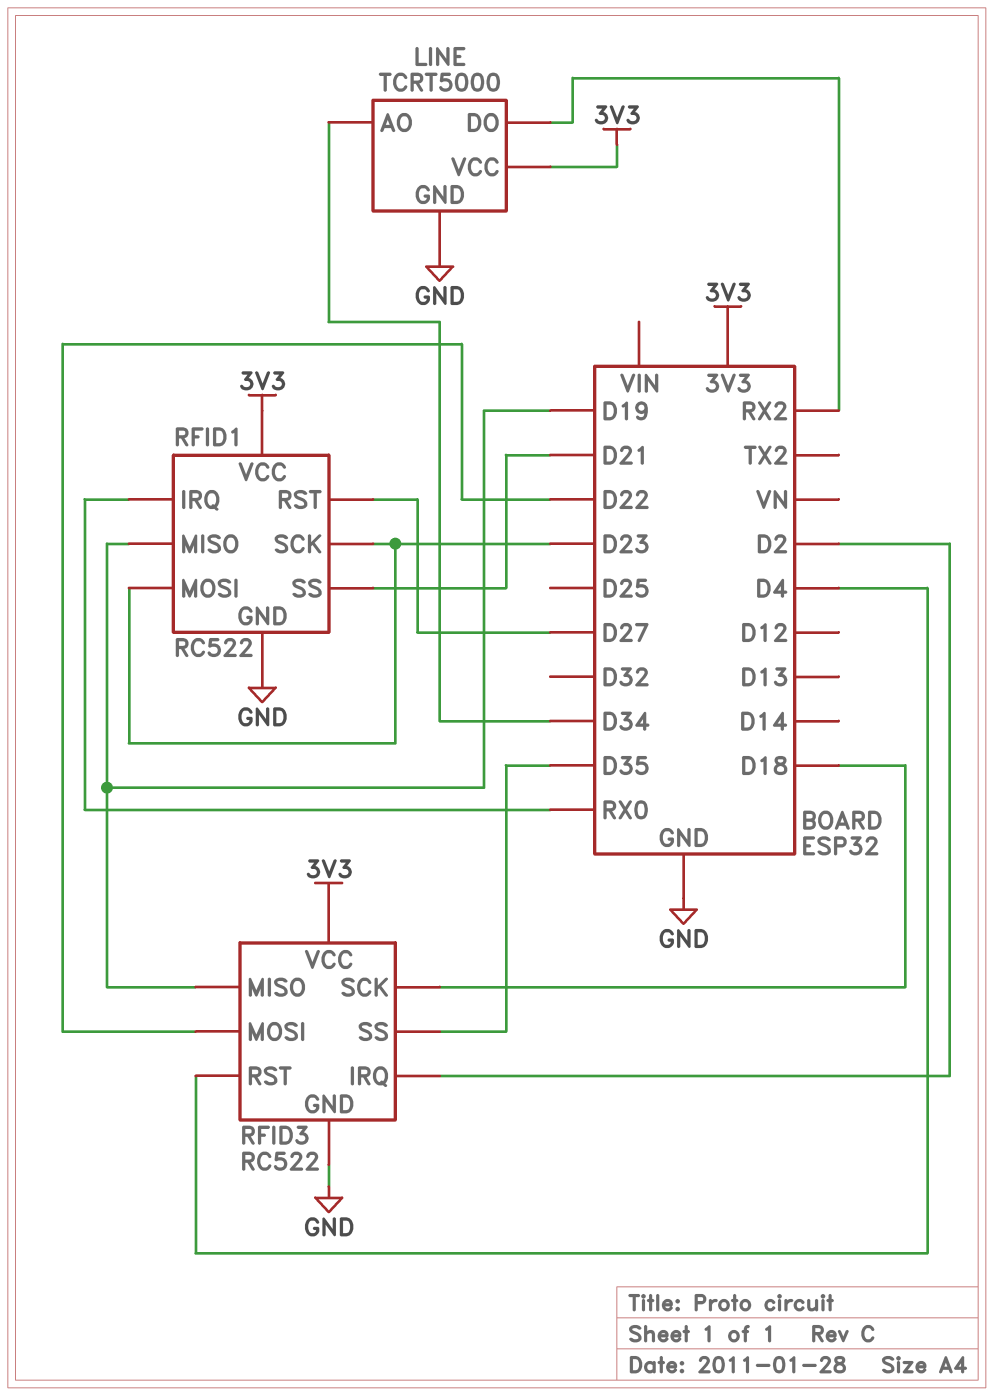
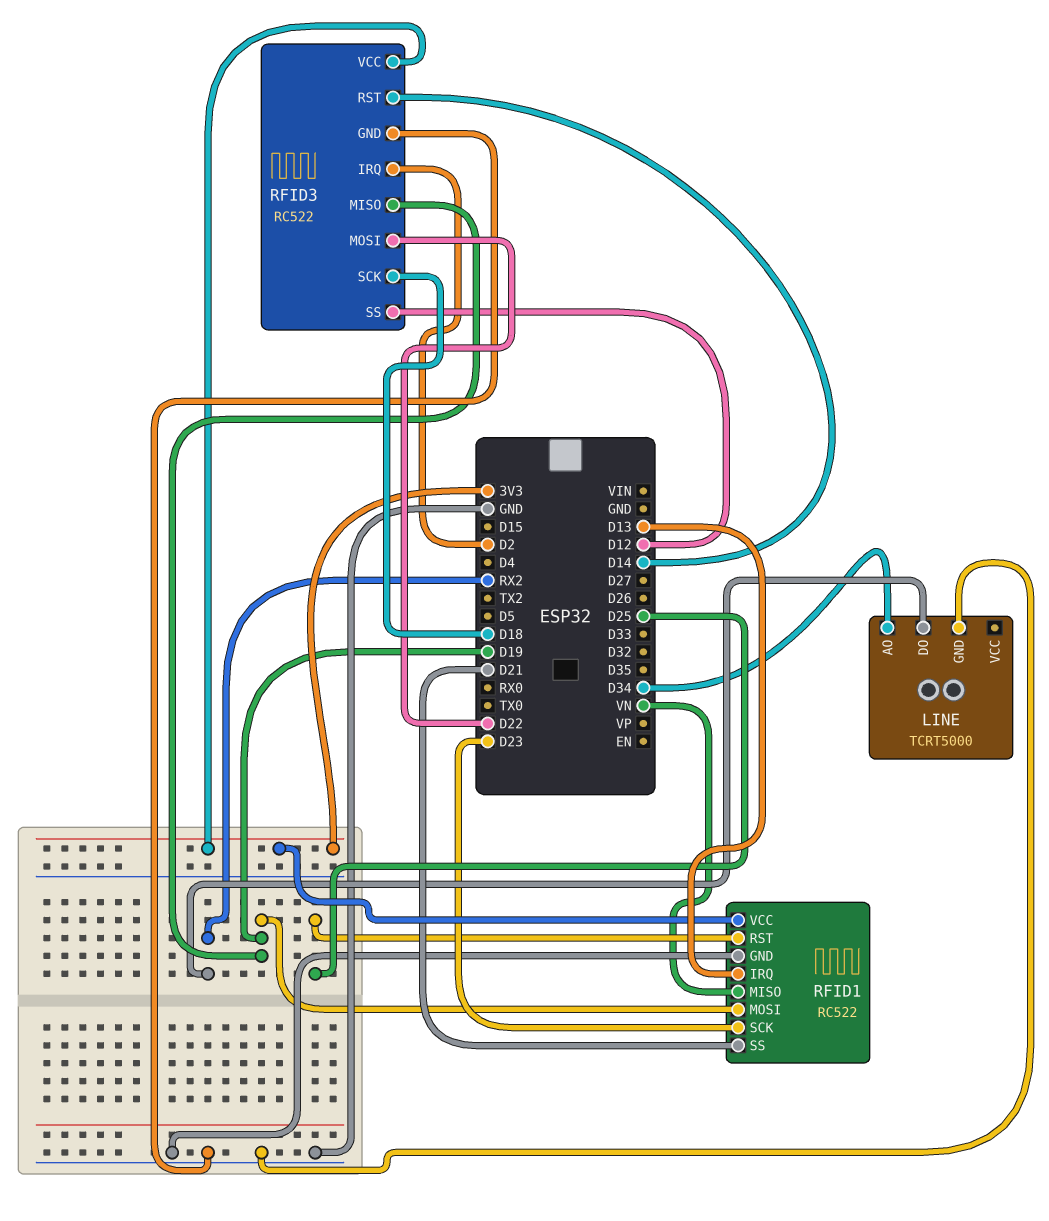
LINE pin VCC: 3V3 -> none
RFID1 pin IRQ: RX0 -> D13
RFID1 pin MISO: D19 -> VN
RFID1 pin MOSI: D23 -> D19
RFID1 pin RST: D27 -> D25
RFID3 pin RST: D4 -> D14
RFID3 pin SS: D35 -> D12

